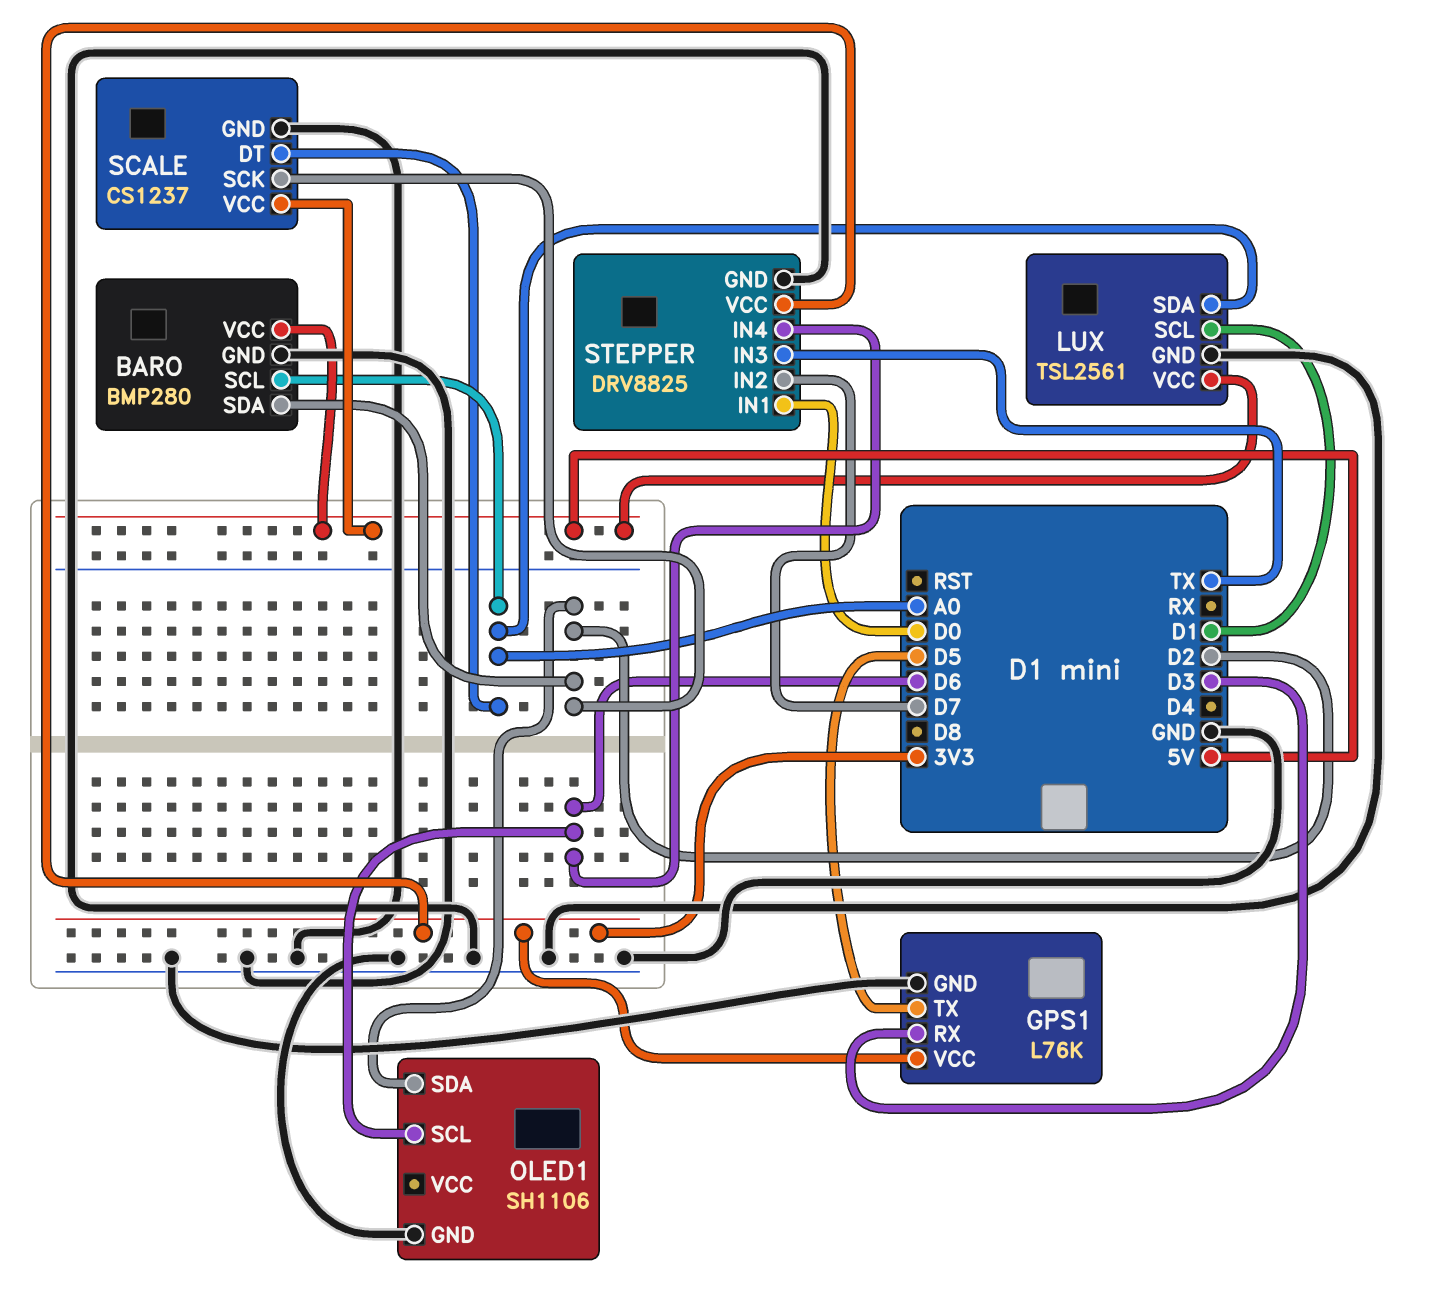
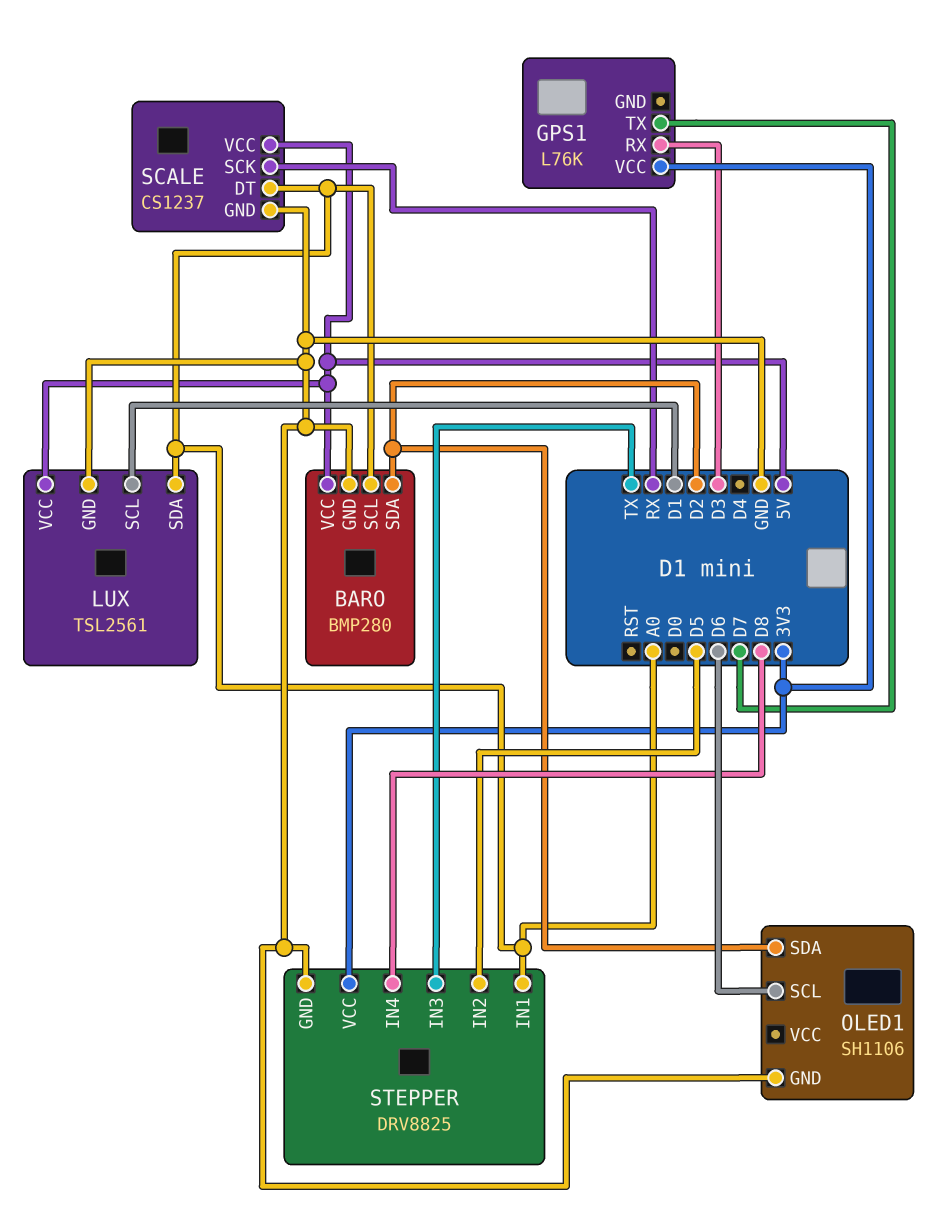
GPS1 pin GND: GND -> none
GPS1 pin TX: D5 -> D7
SCALE pin SCK: D2 -> RX
STEPPER pin IN1: D0 -> A0
STEPPER pin IN2: D7 -> D5
STEPPER pin IN4: D6 -> D8

